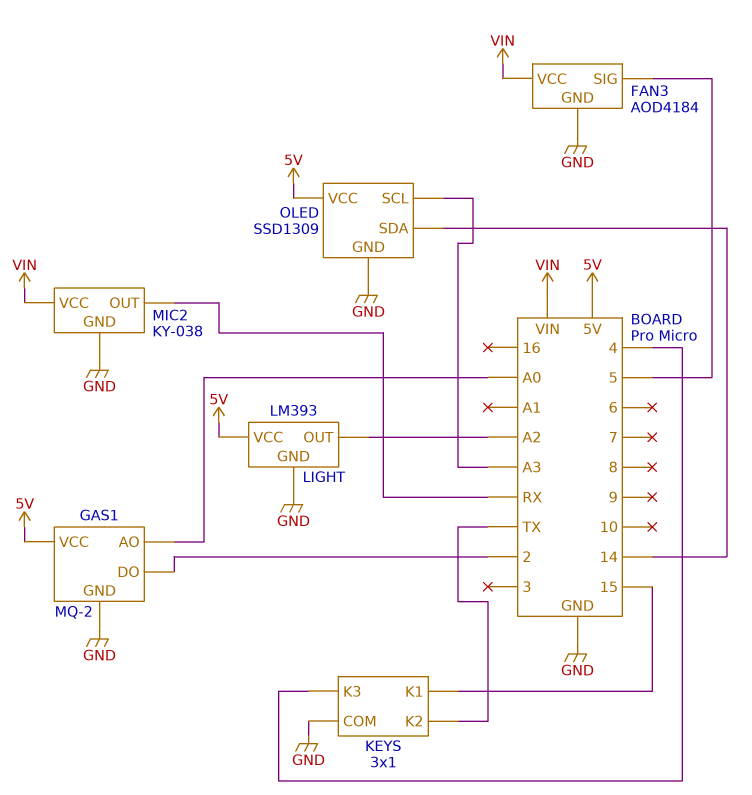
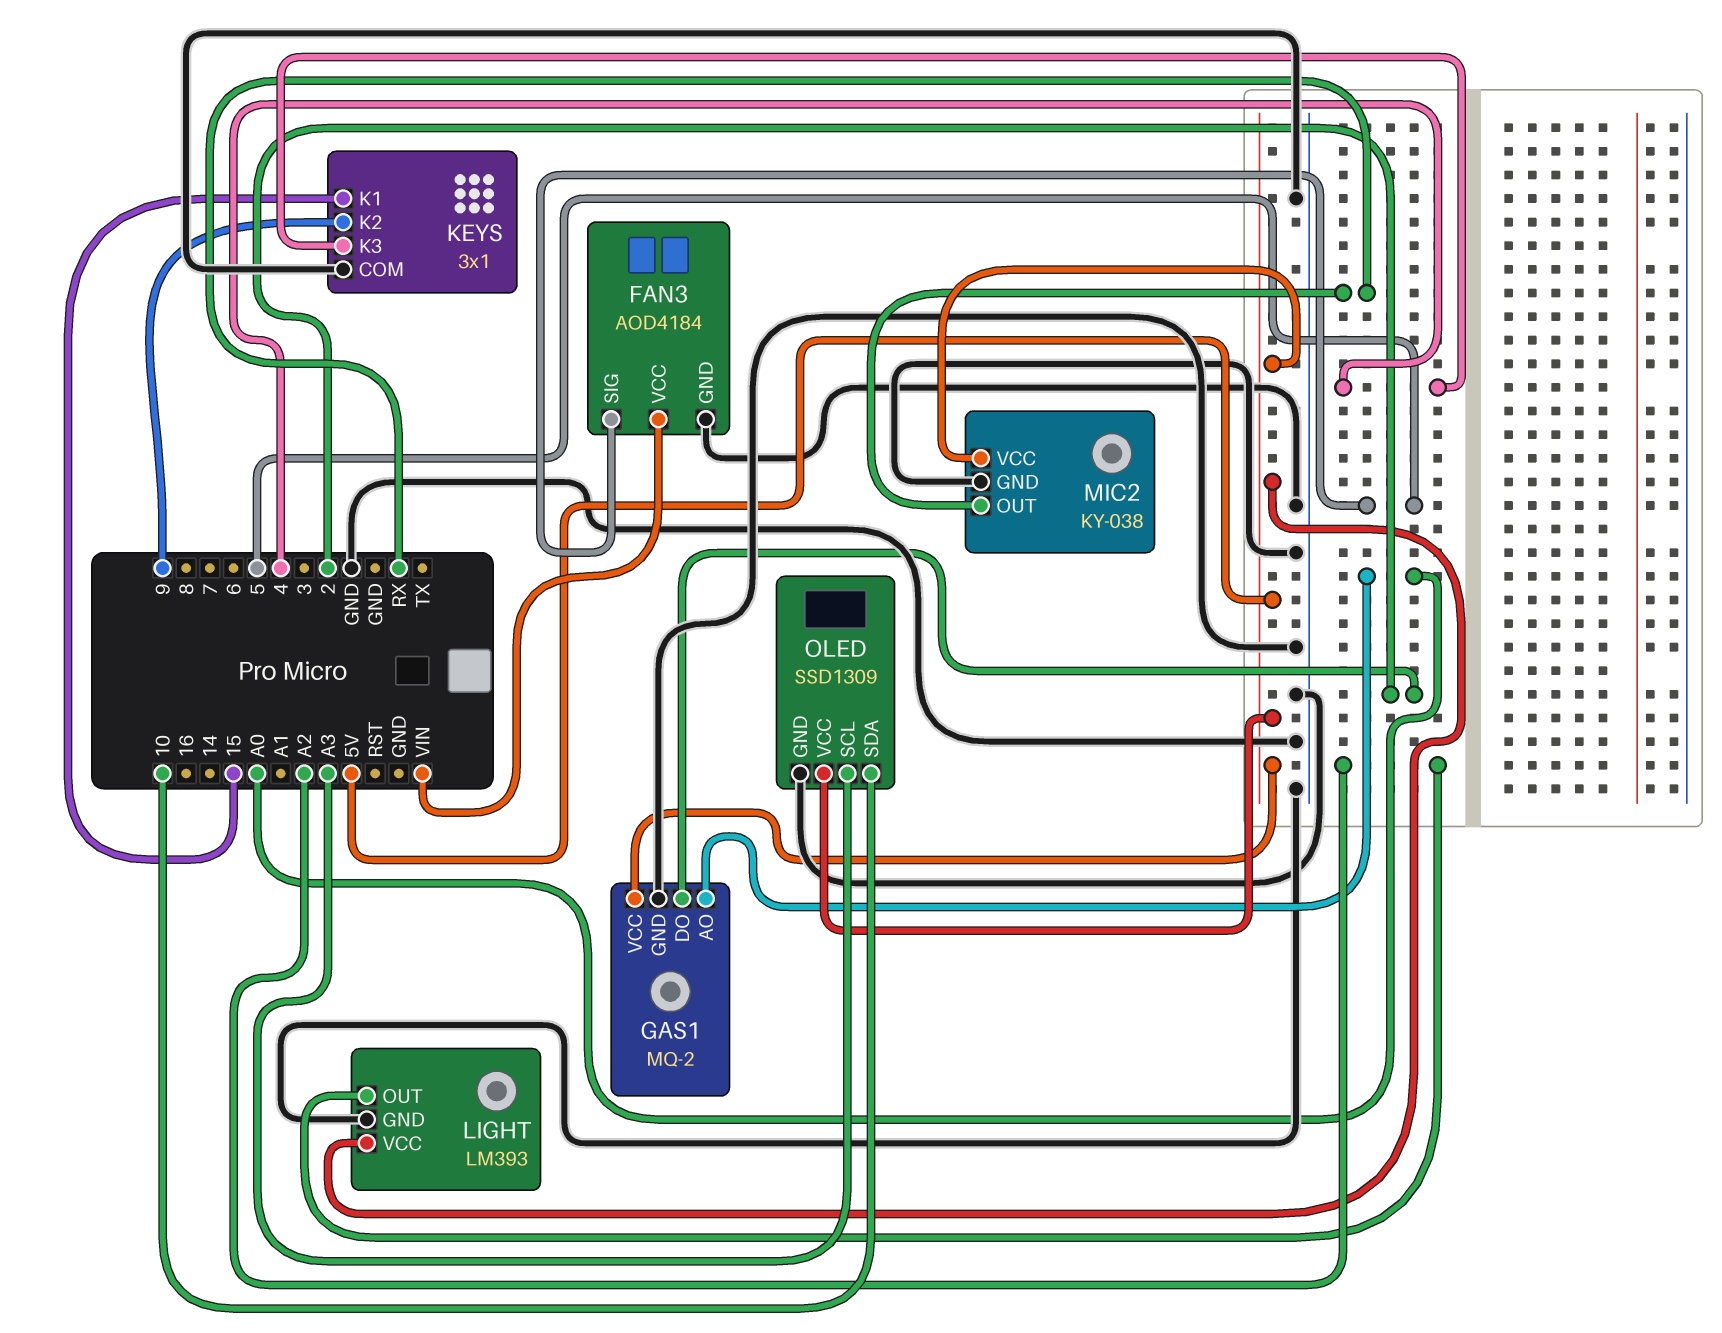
KEYS pin K2: TX -> 9
MIC2 pin VCC: VIN -> 5V
OLED pin SDA: 14 -> 10

